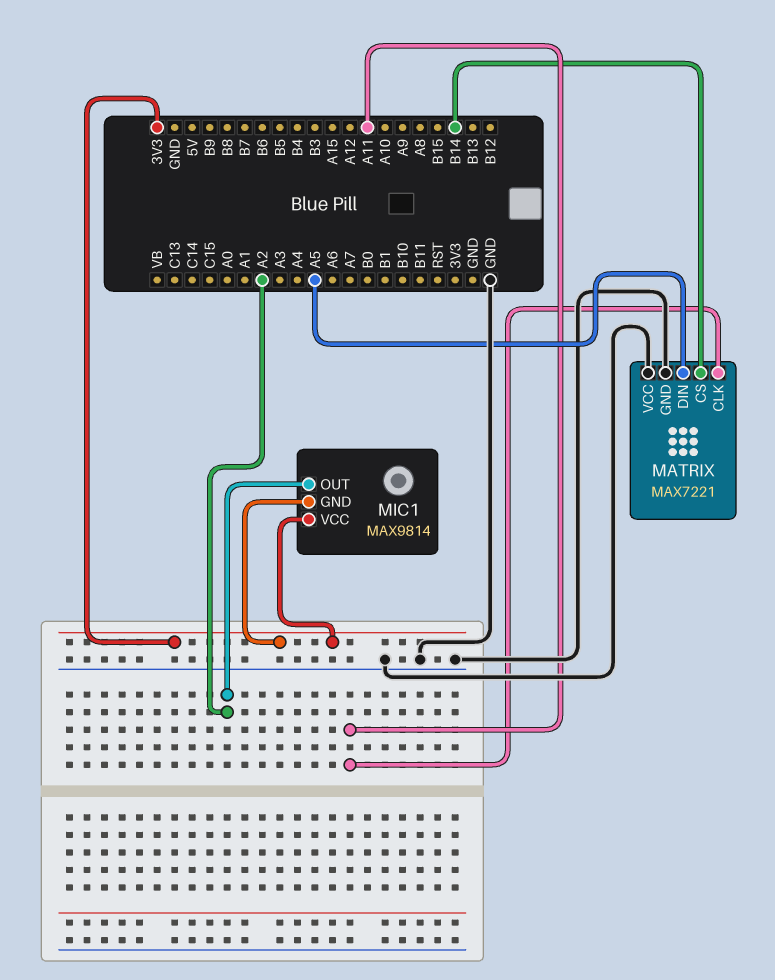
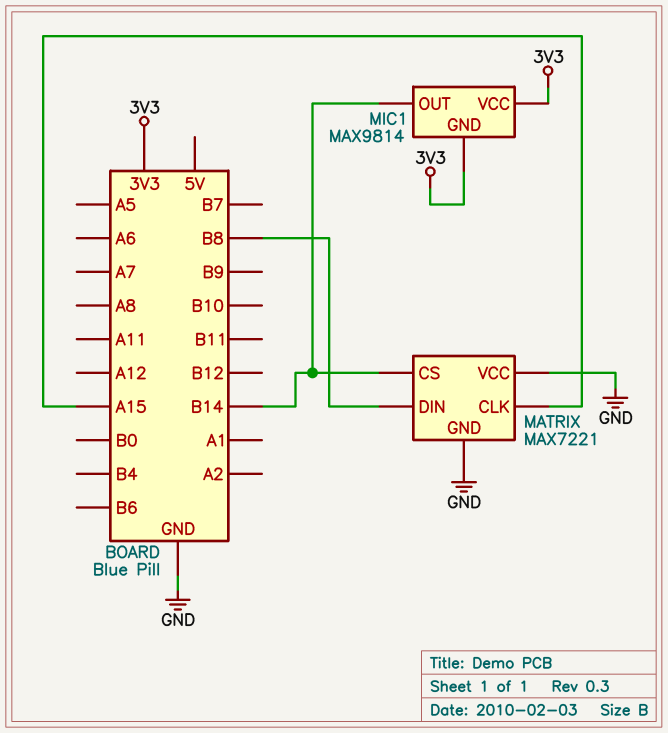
MATRIX pin CLK: A11 -> A15
MATRIX pin DIN: A5 -> B8
MIC1 pin OUT: A2 -> B14

